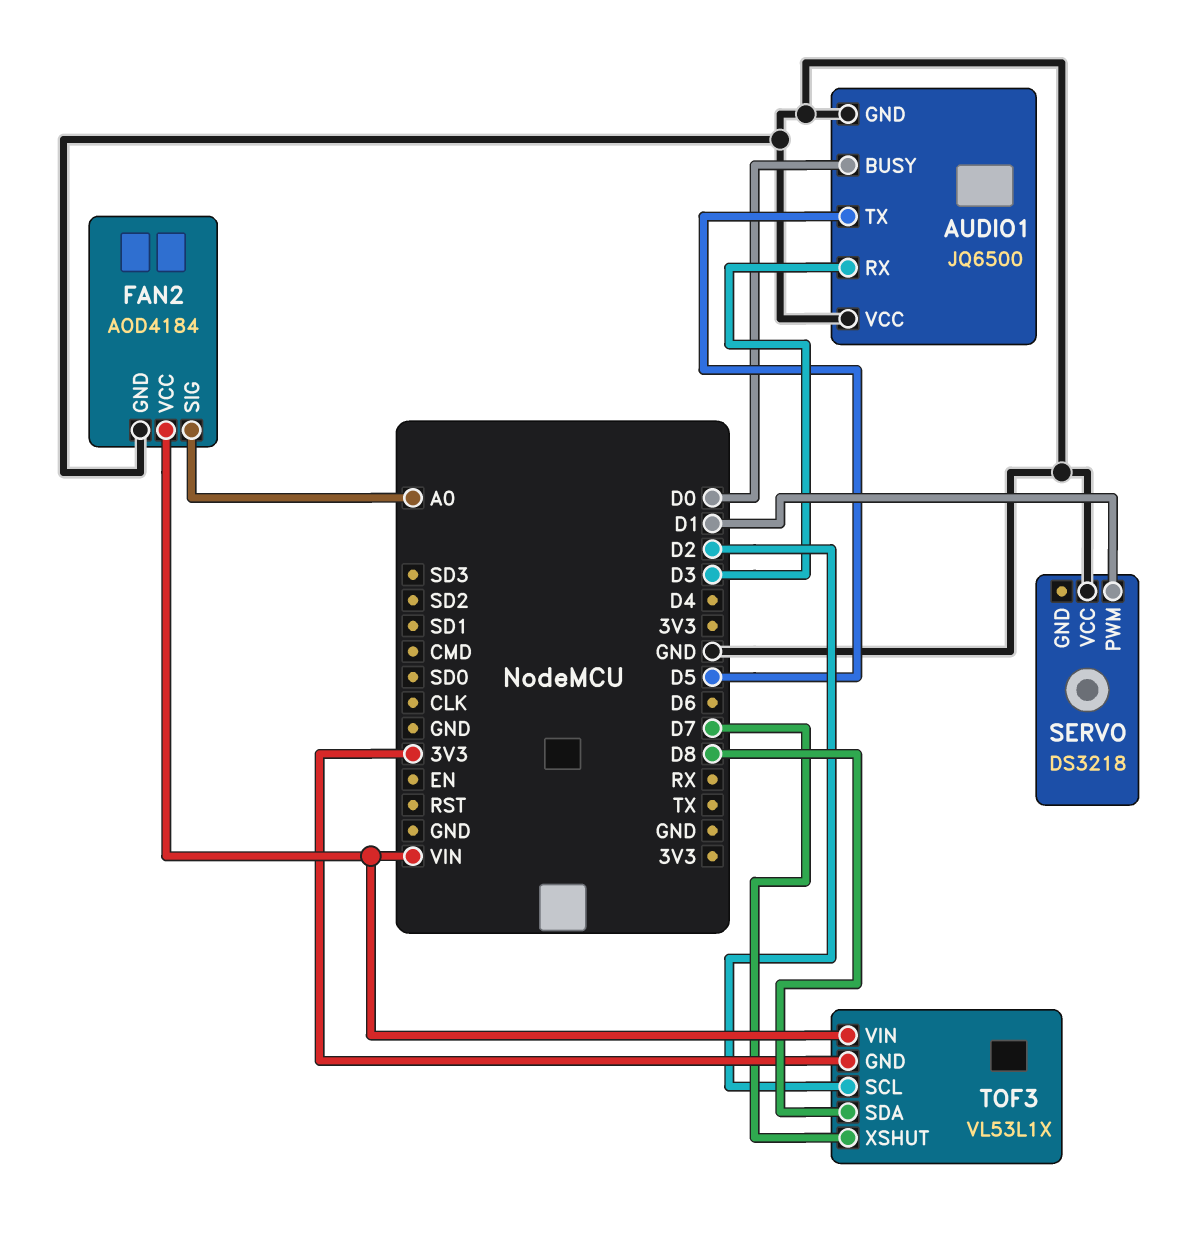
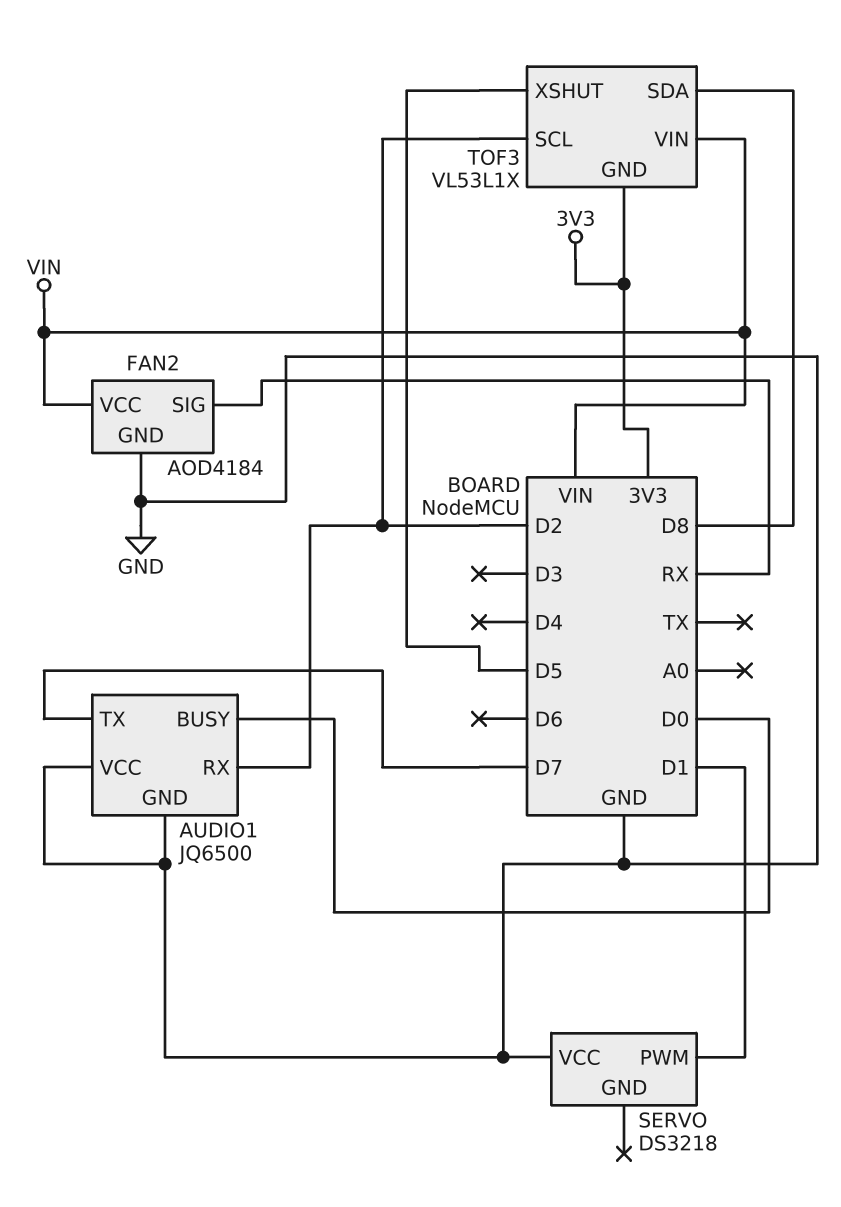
AUDIO1 pin RX: D3 -> D2
AUDIO1 pin TX: D5 -> D7
FAN2 pin SIG: A0 -> RX
TOF3 pin XSHUT: D7 -> D5

